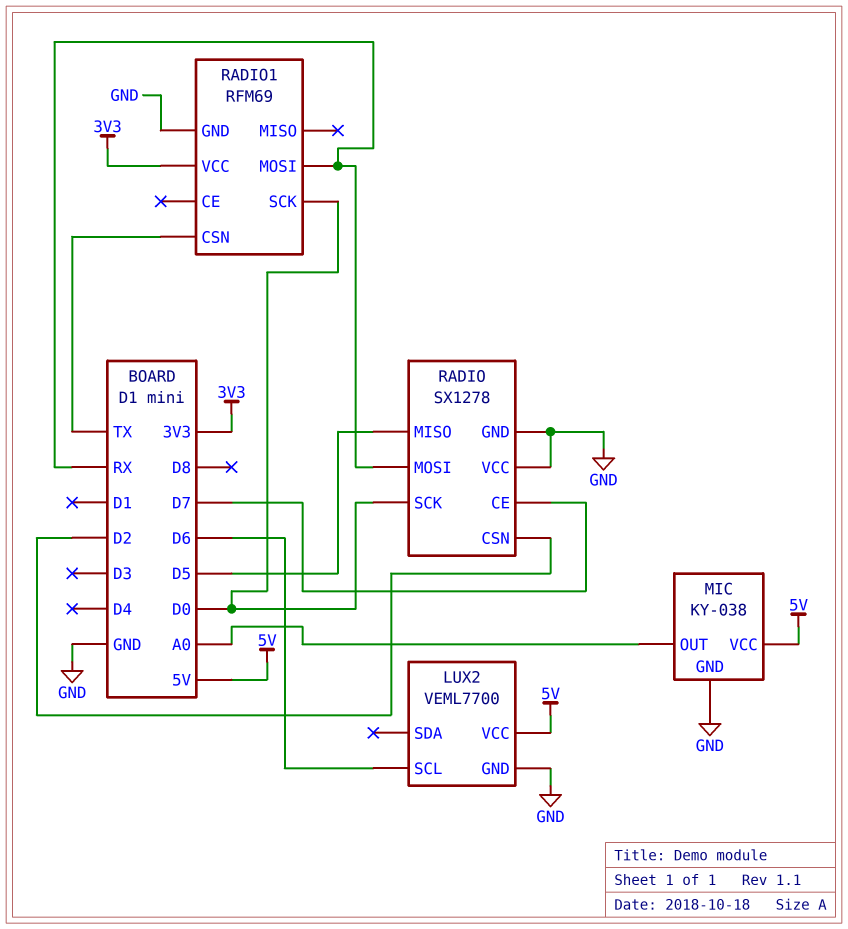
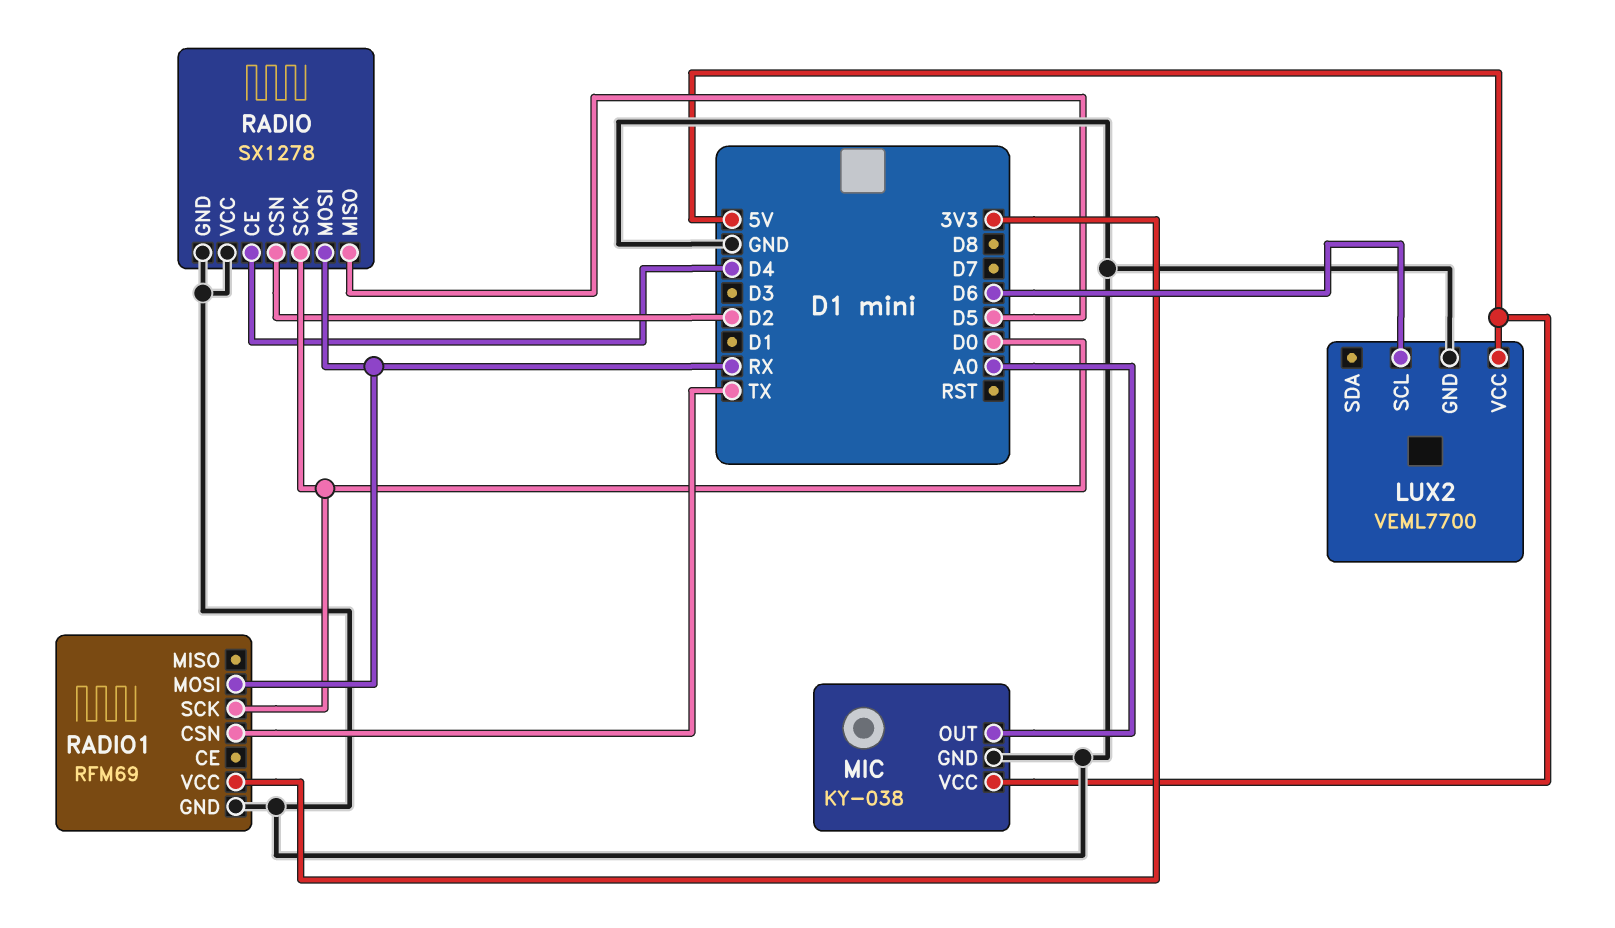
RADIO pin CE: D7 -> D4

